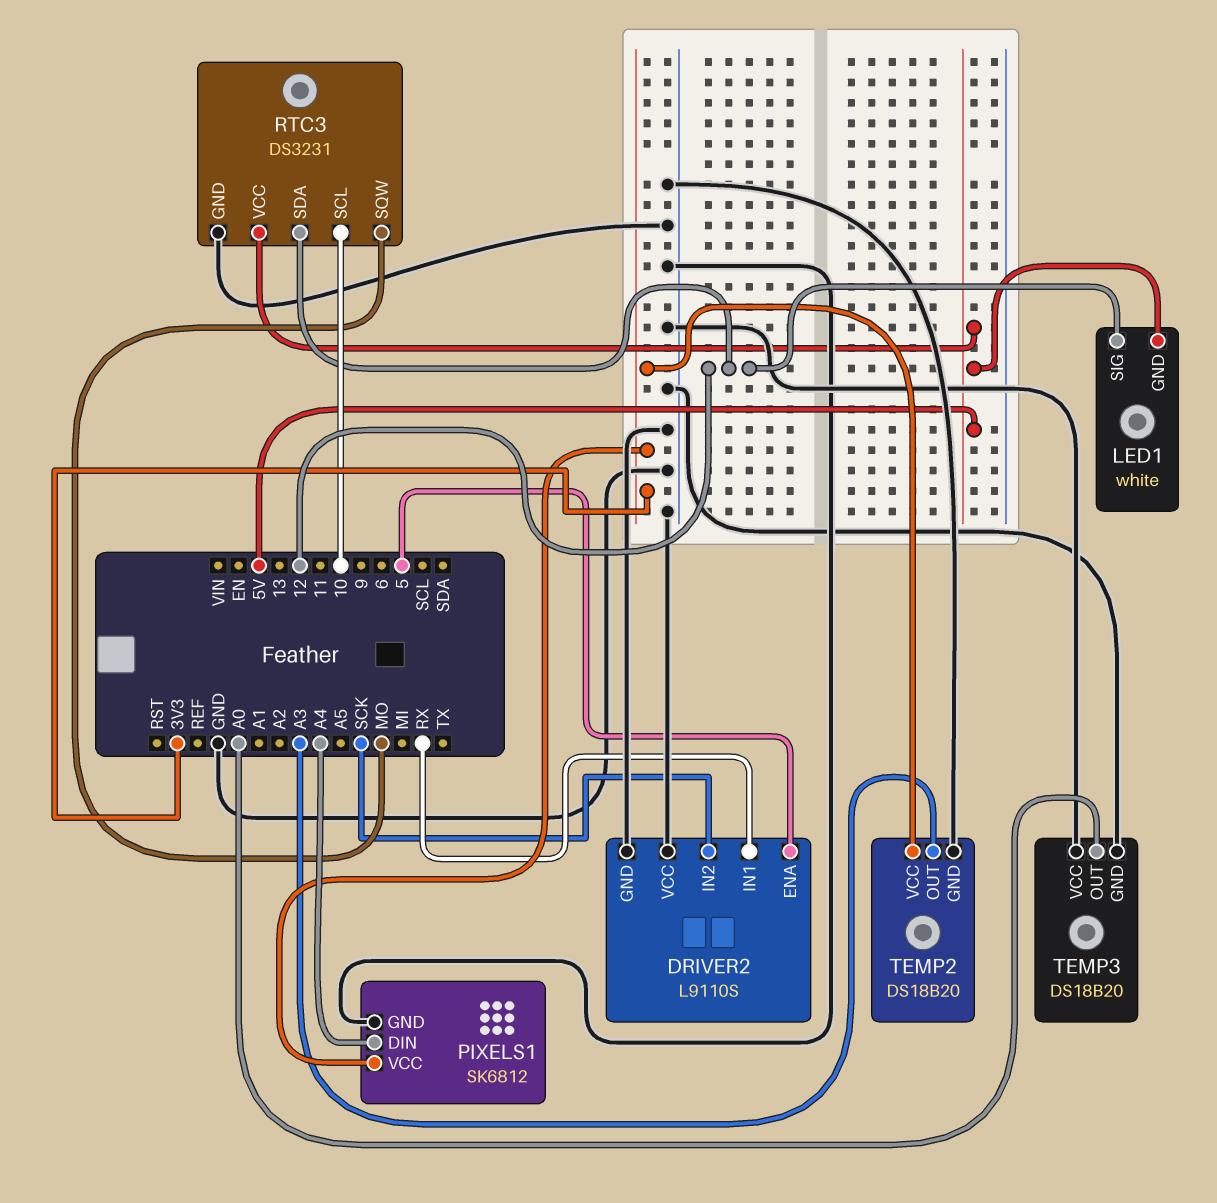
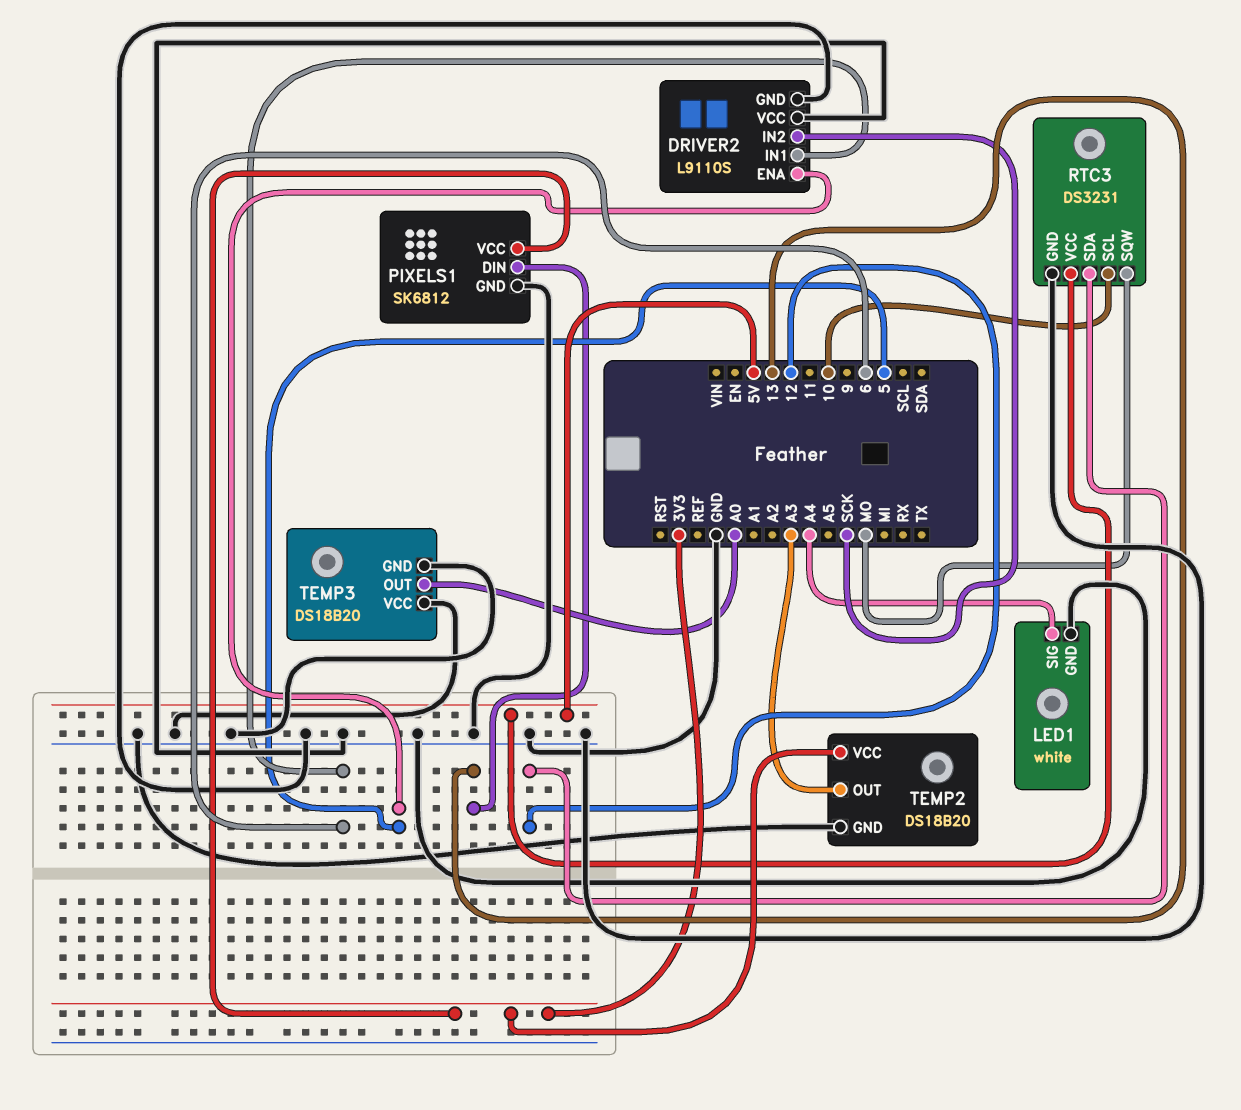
DRIVER2 pin IN1: RX -> 6
LED1 pin GND: 5V -> GND
LED1 pin SIG: 12 -> A4
PIXELS1 pin DIN: A4 -> 13

